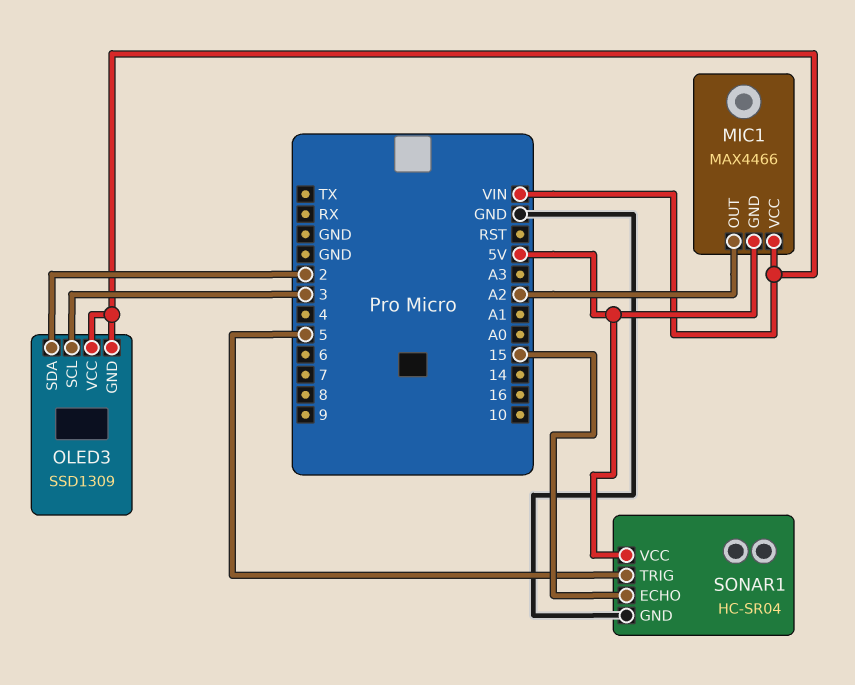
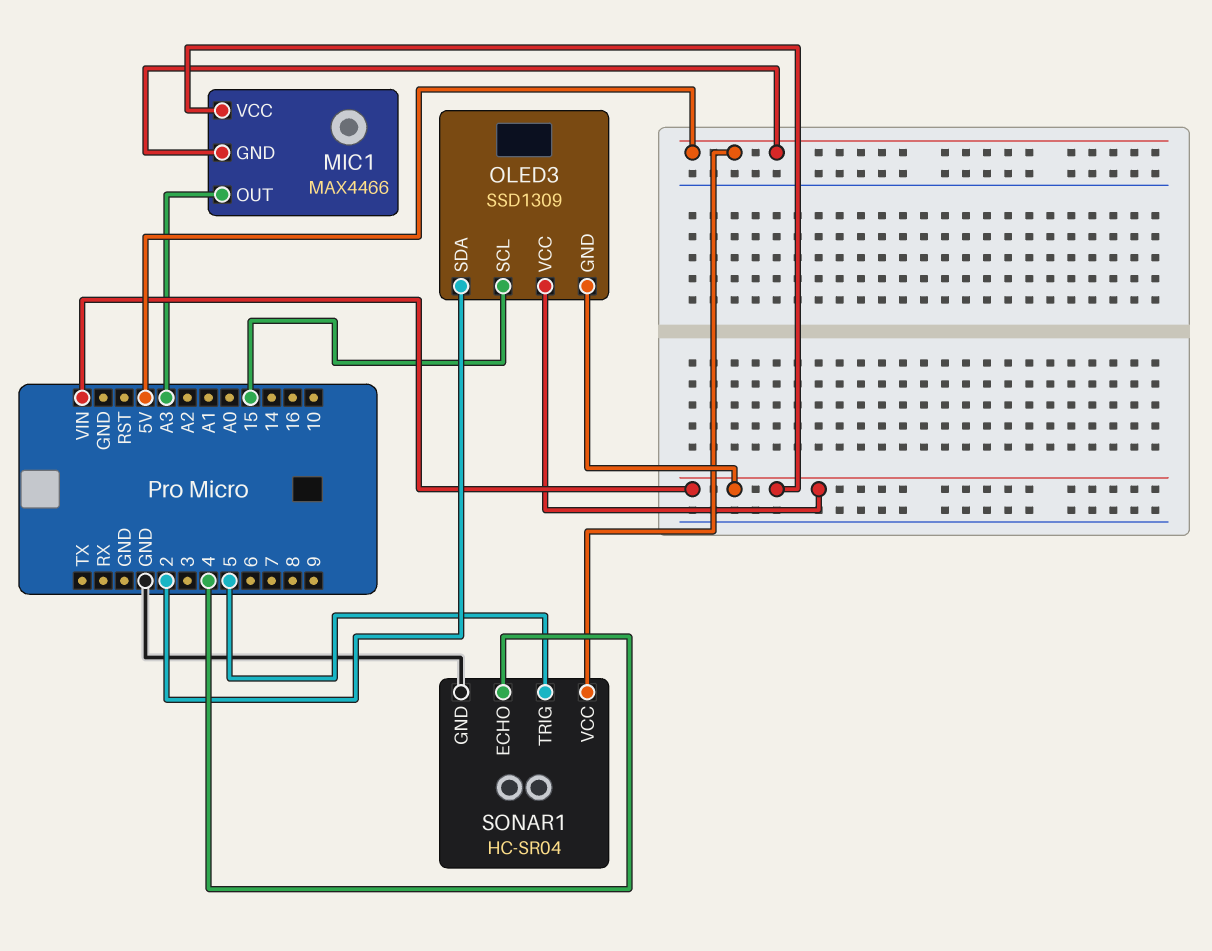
MIC1 pin OUT: A2 -> A3
OLED3 pin SCL: 3 -> 15
SONAR1 pin ECHO: 15 -> 4

